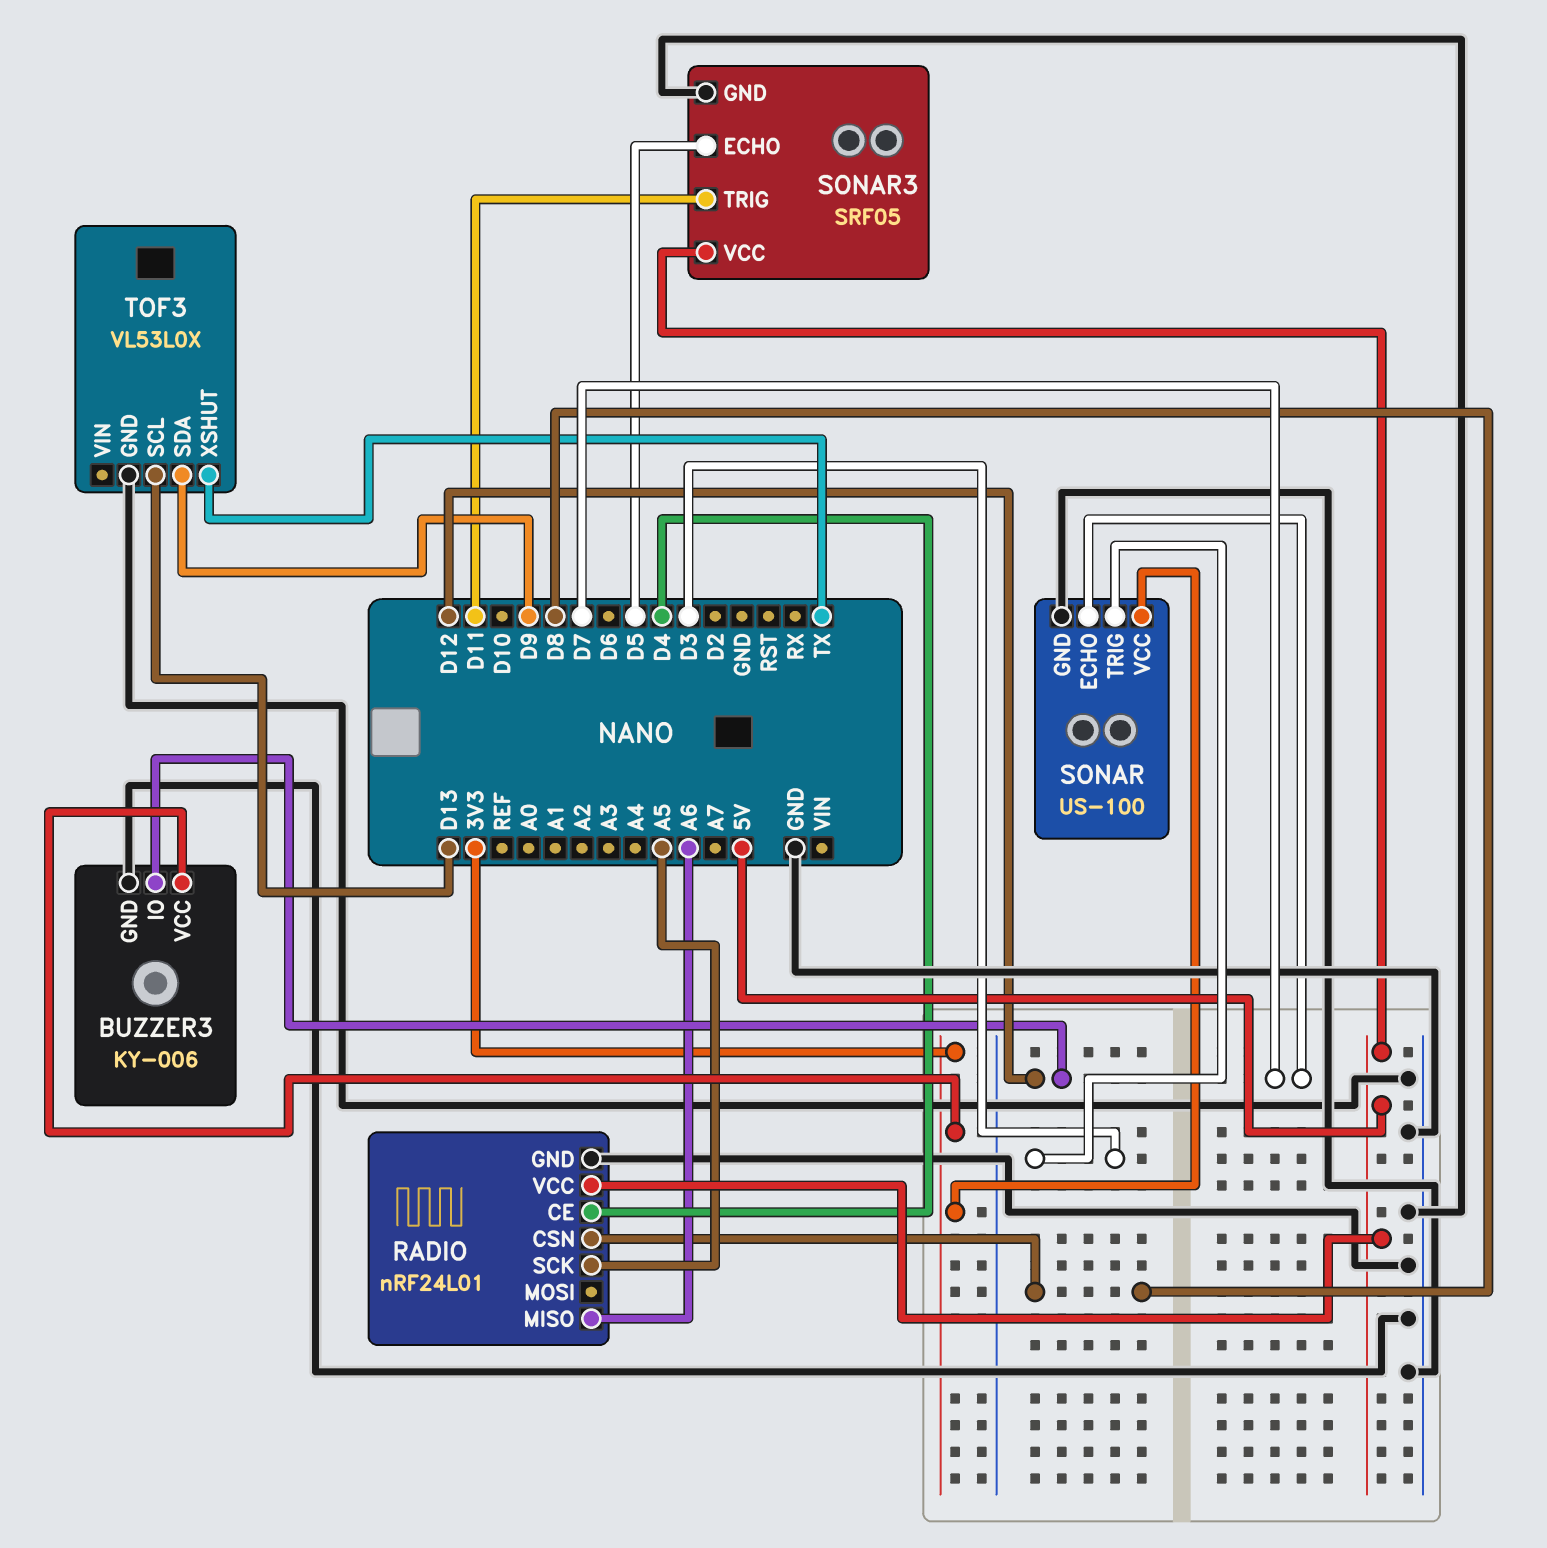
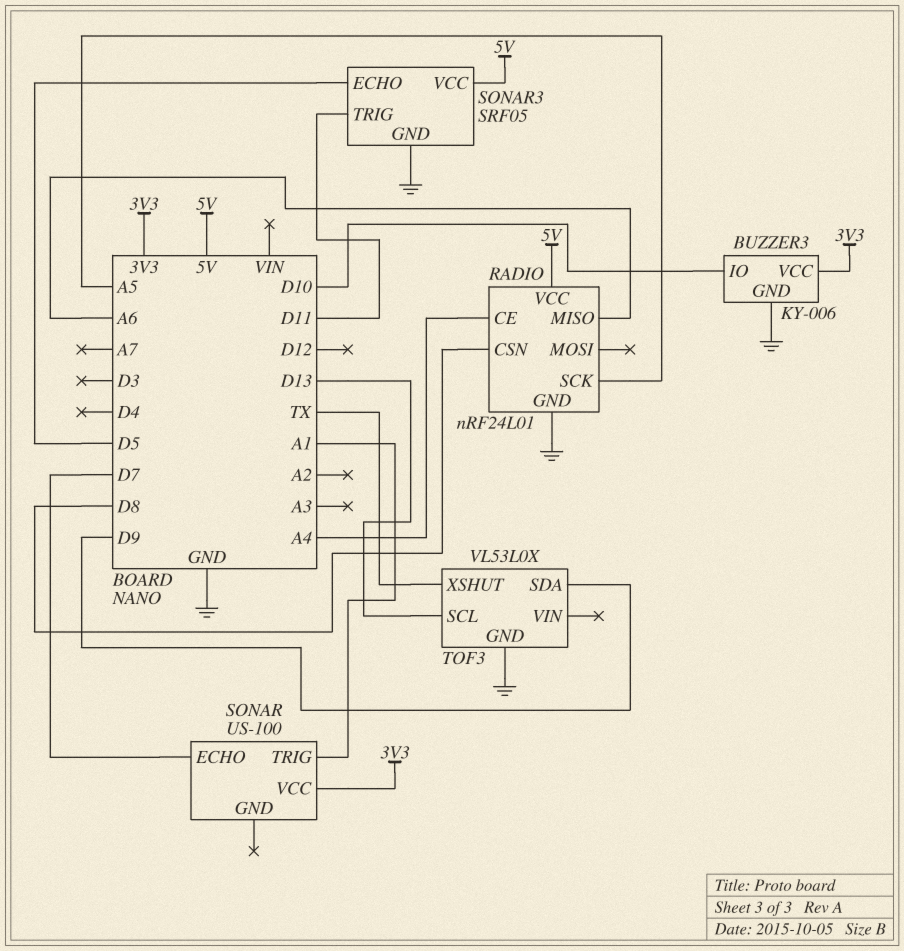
BUZZER3 pin IO: D12 -> D10
RADIO pin CE: D4 -> A4
SONAR pin GND: GND -> none
SONAR pin TRIG: D3 -> A1

